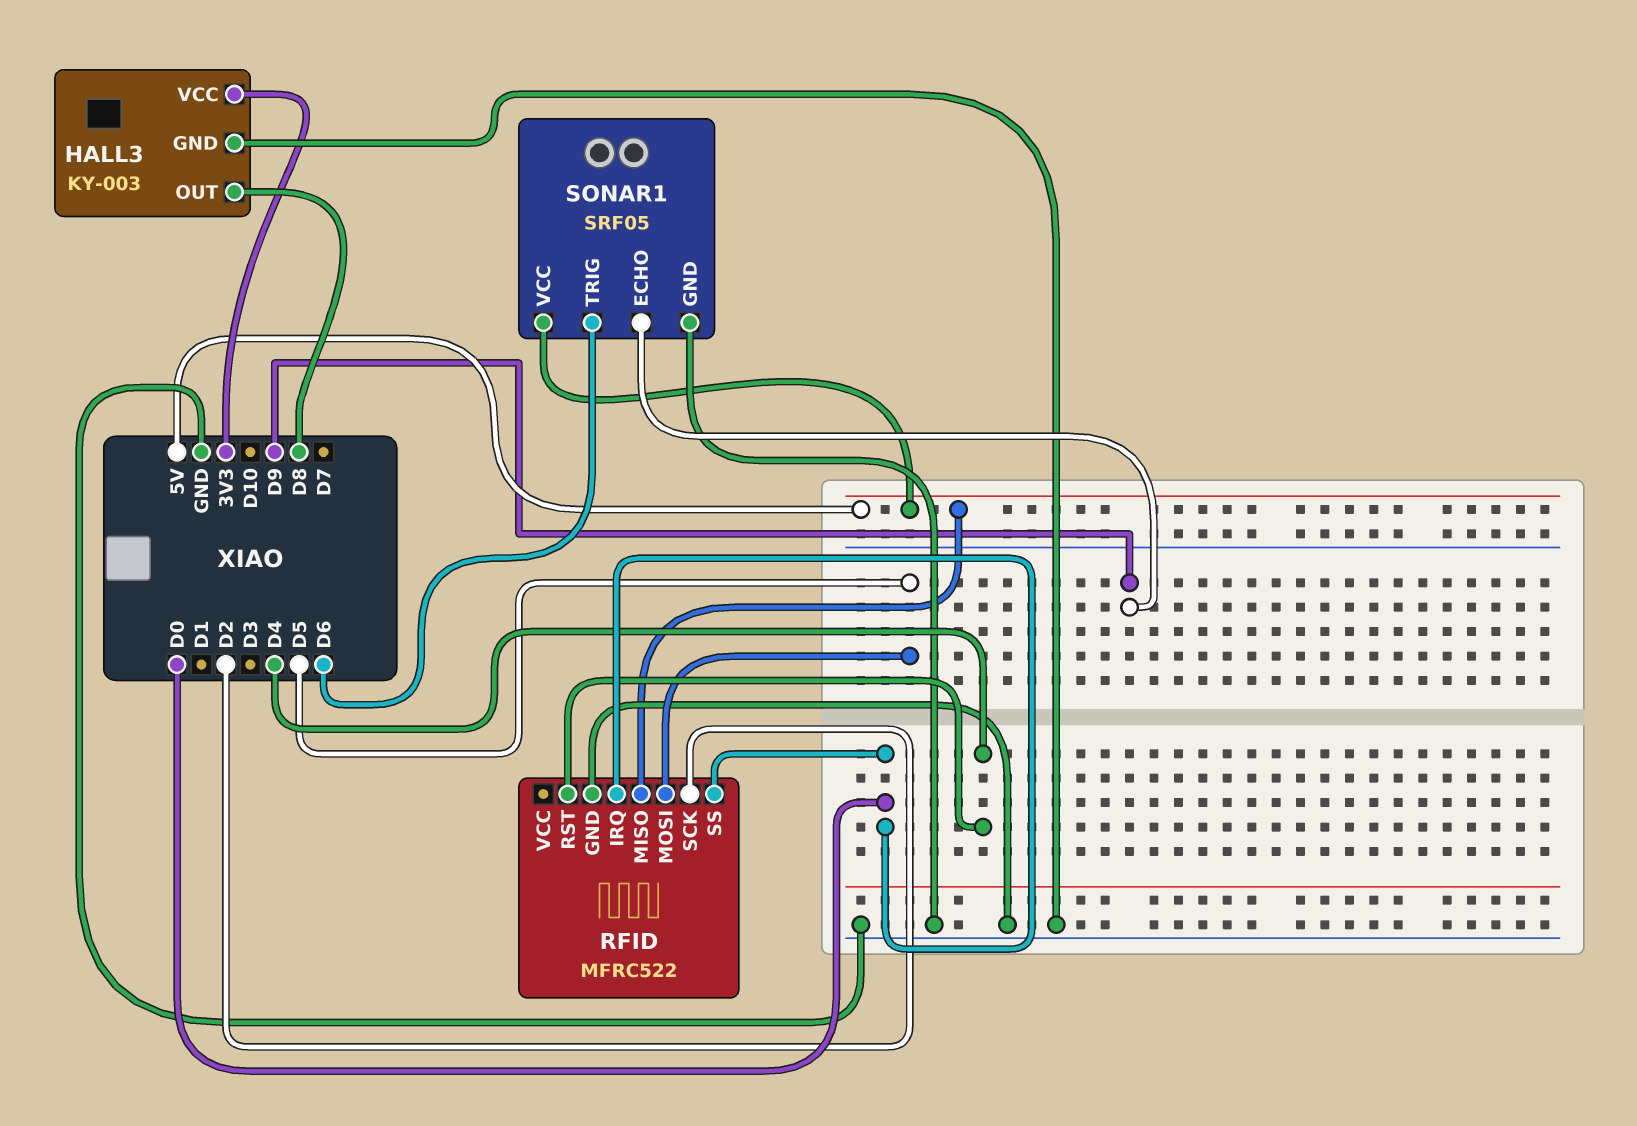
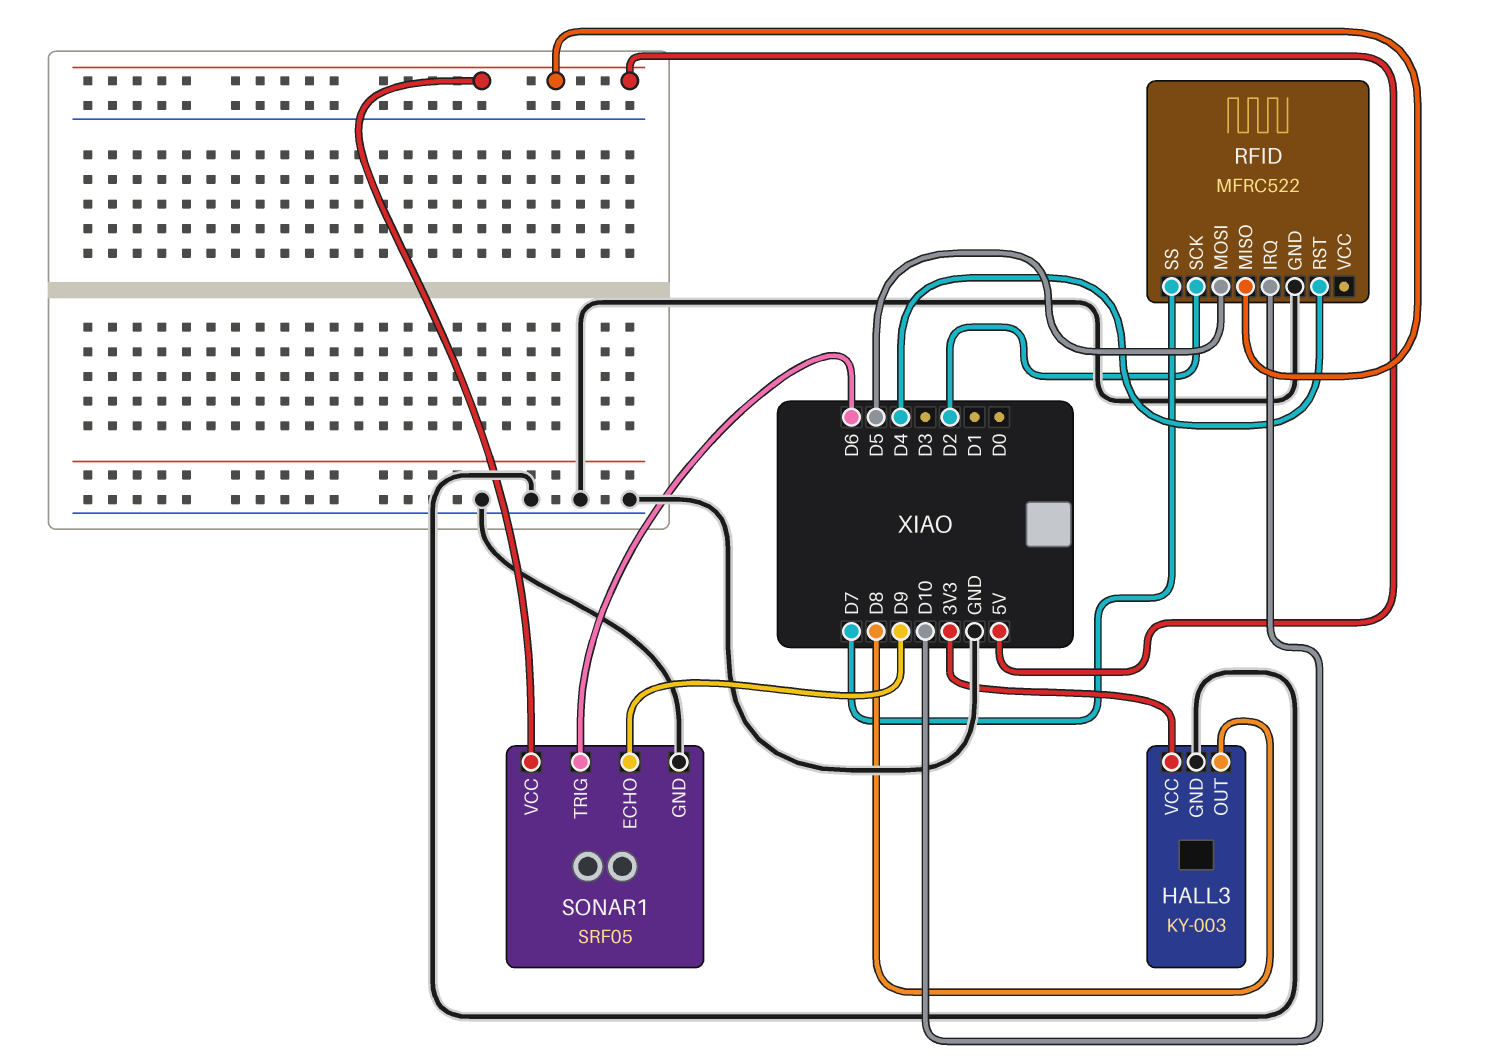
RFID pin IRQ: D0 -> D10
RFID pin SS: D0 -> D7

